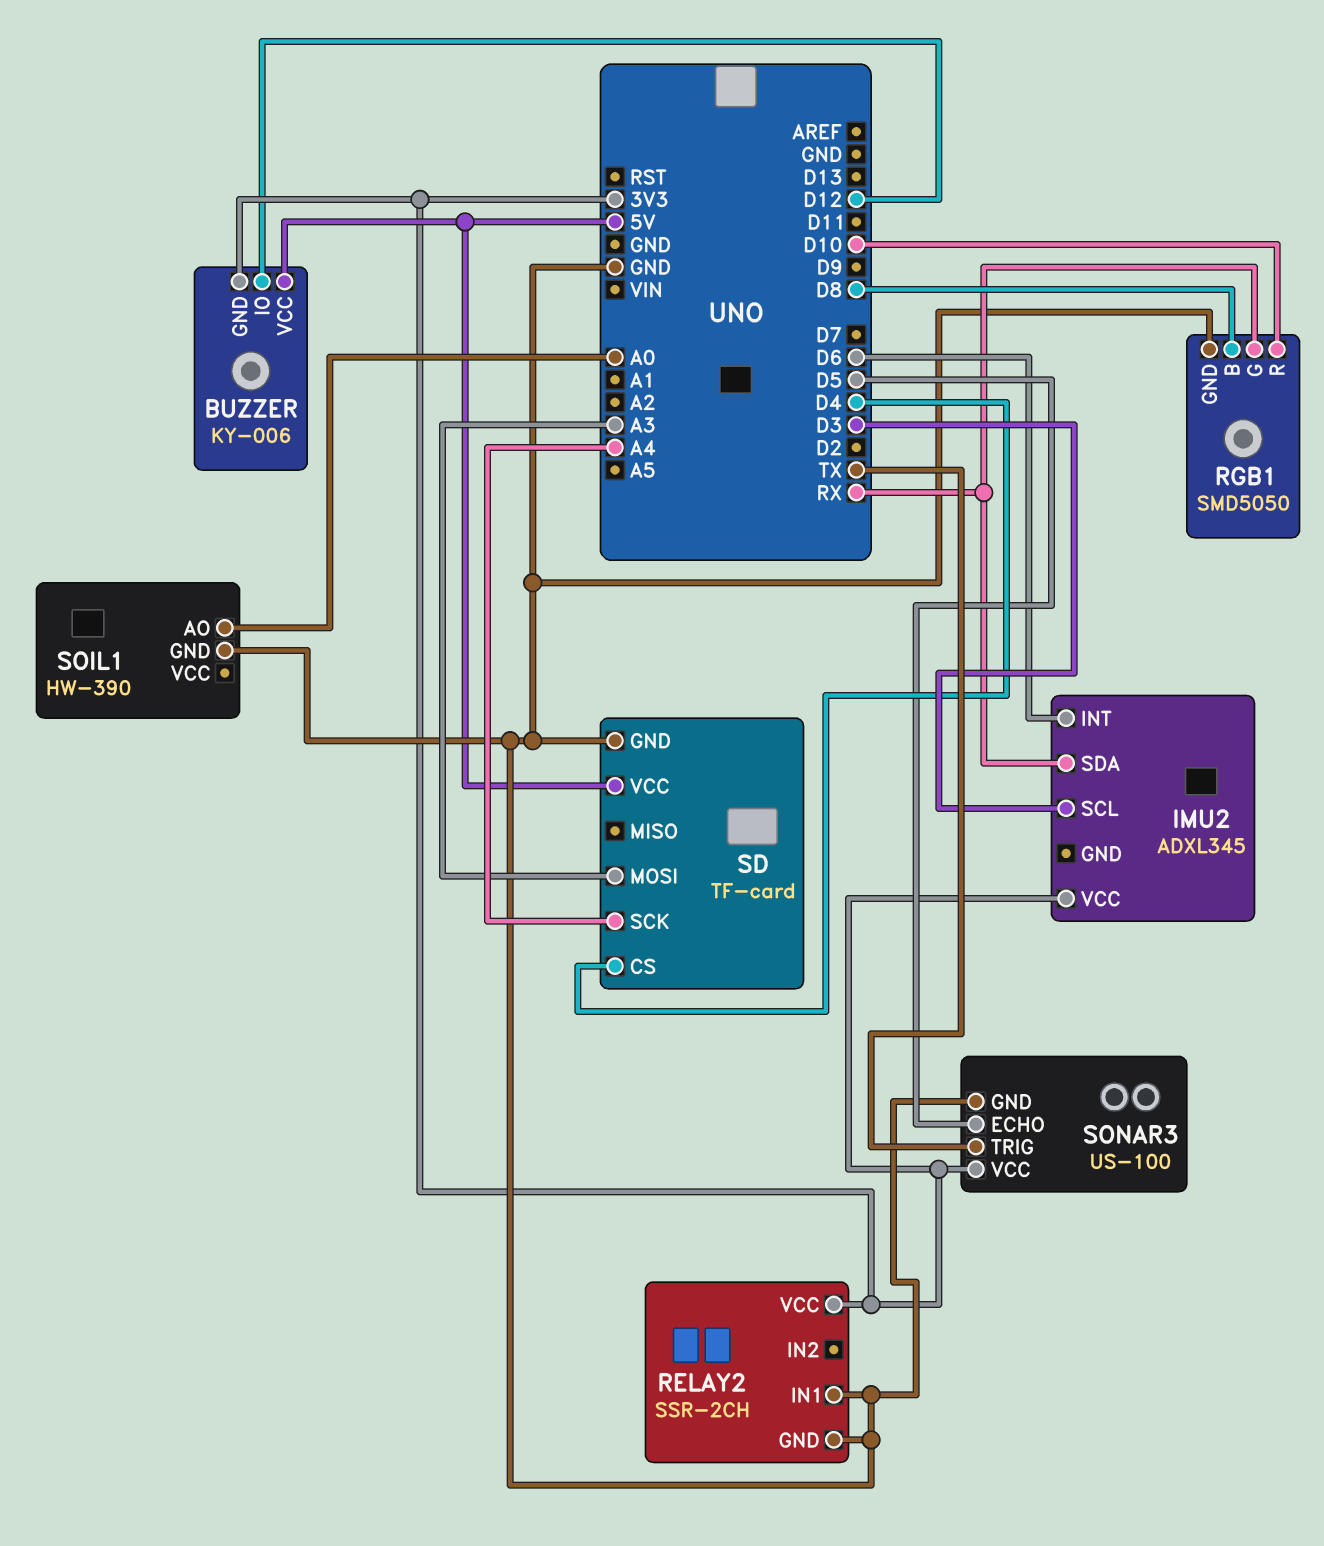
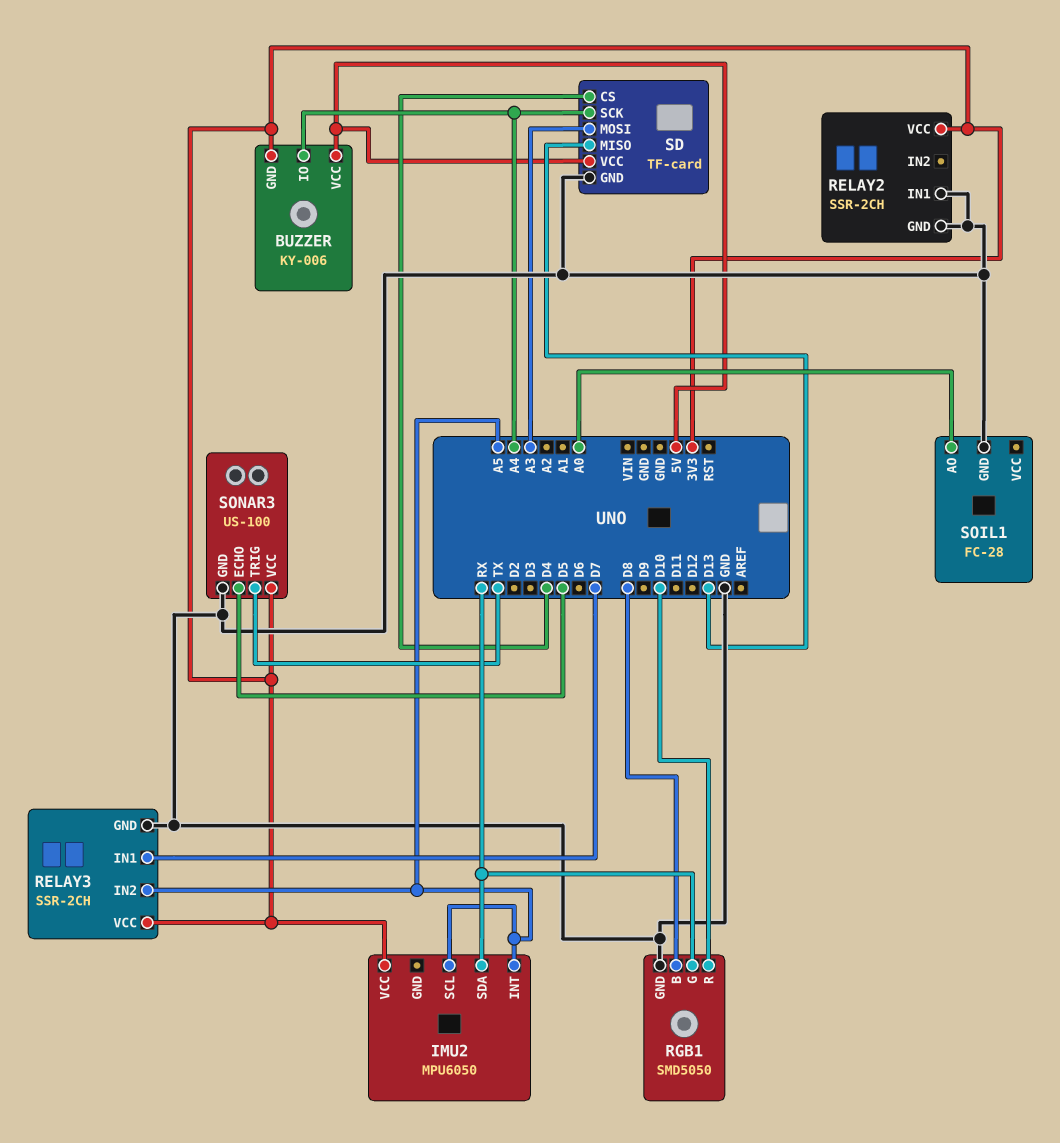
BUZZER pin IO: D12 -> A4
IMU2: ADXL345 -> MPU6050
IMU2 pin INT: D6 -> A5
IMU2 pin SCL: D3 -> A5
RELAY3: none -> SSR-2CH
RELAY3 pin GND: none -> GND
RELAY3 pin IN1: none -> D7
RELAY3 pin IN2: none -> A5
RELAY3 pin VCC: none -> 3V3
SD pin MISO: none -> D13
SOIL1: HW-390 -> FC-28

